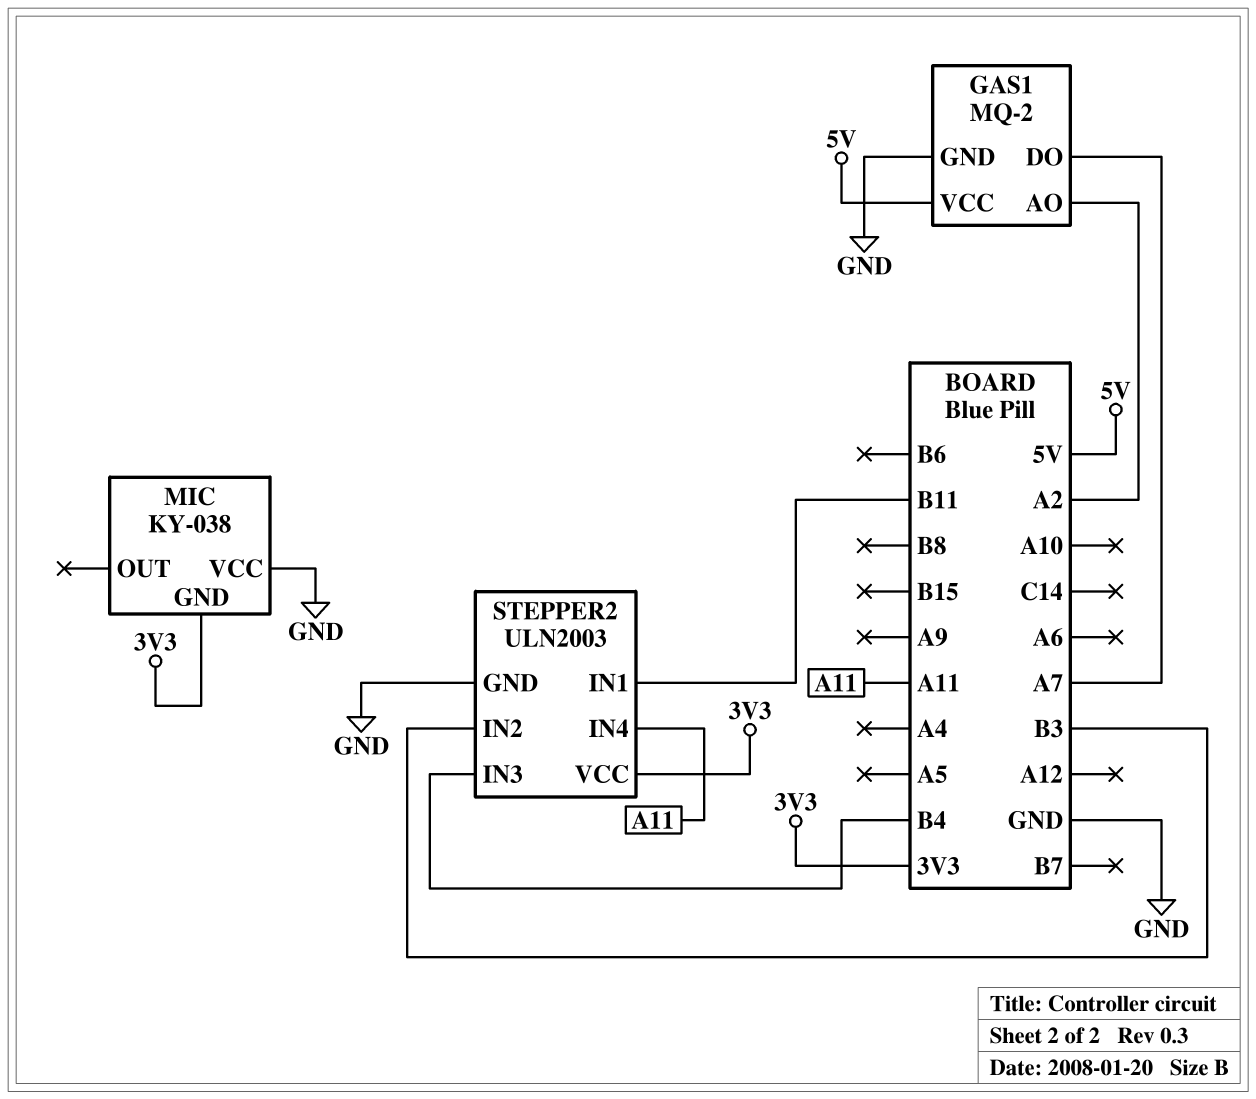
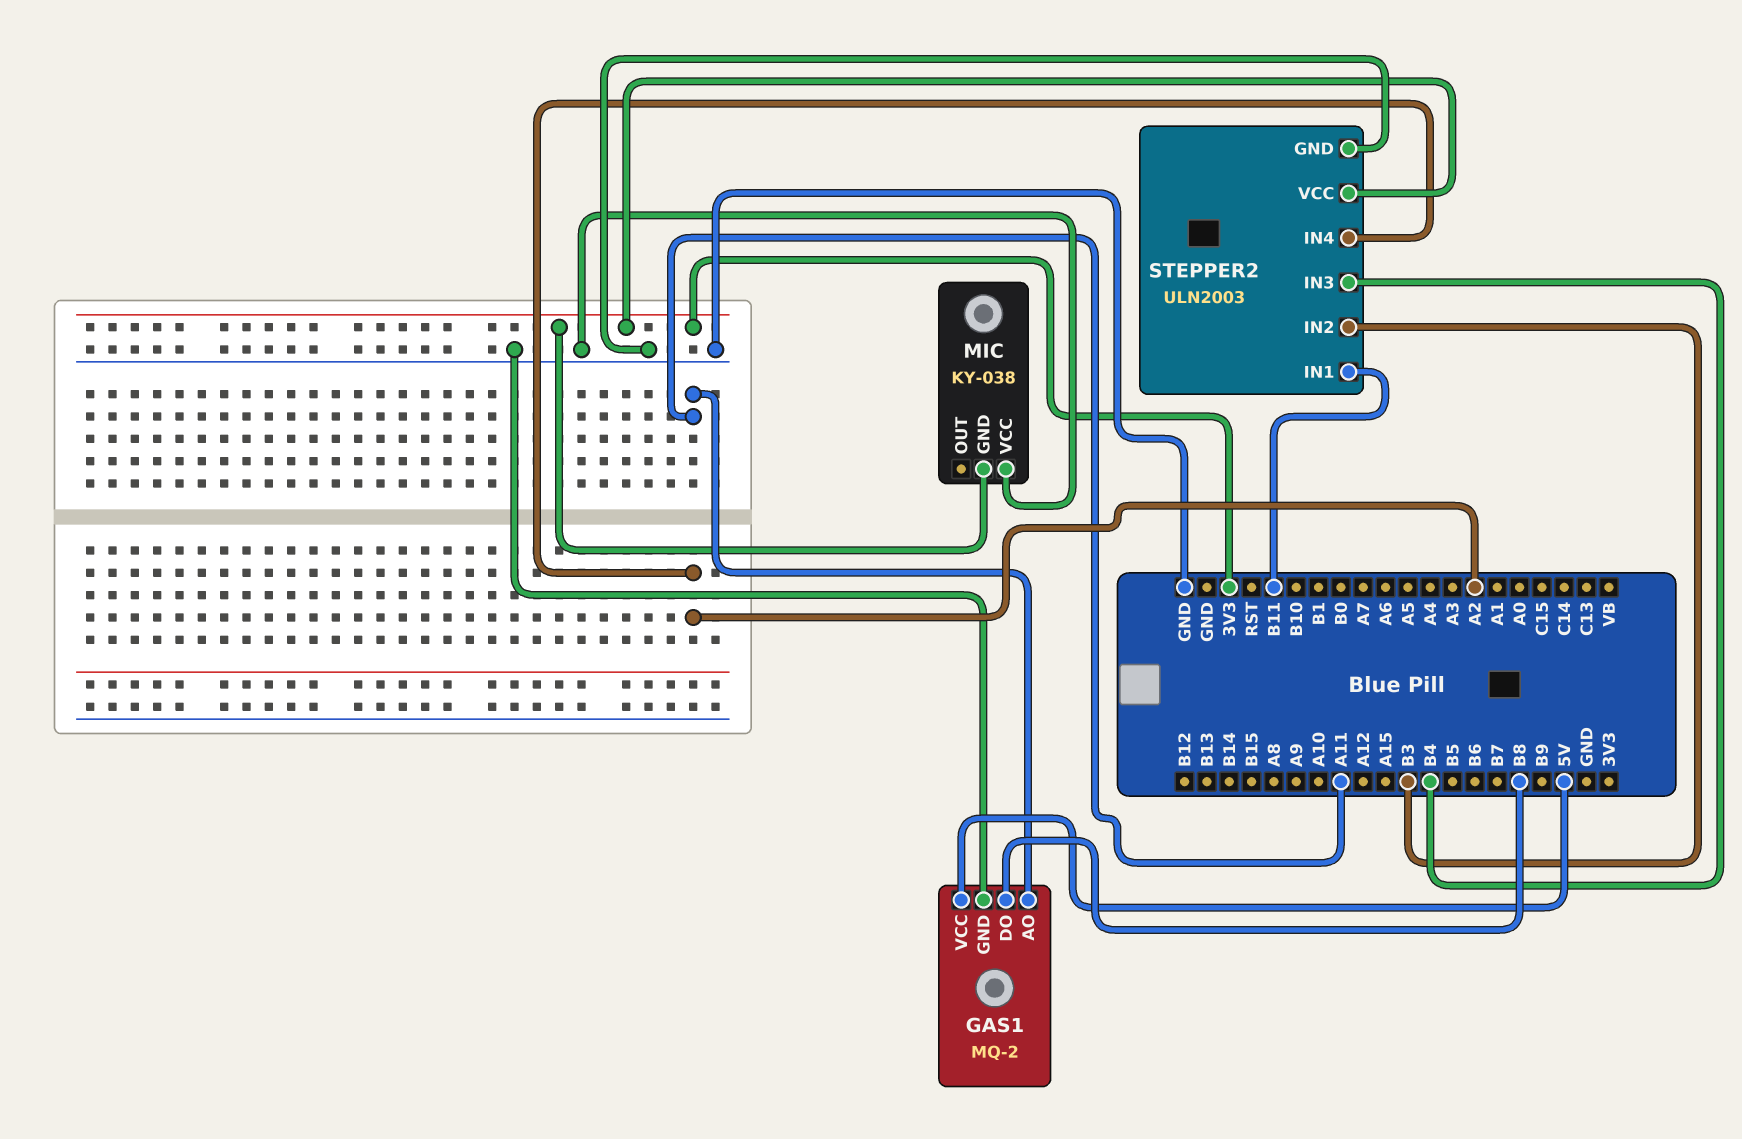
GAS1 pin AO: A2 -> A11
GAS1 pin DO: A7 -> B8
STEPPER2 pin IN4: A11 -> A2

